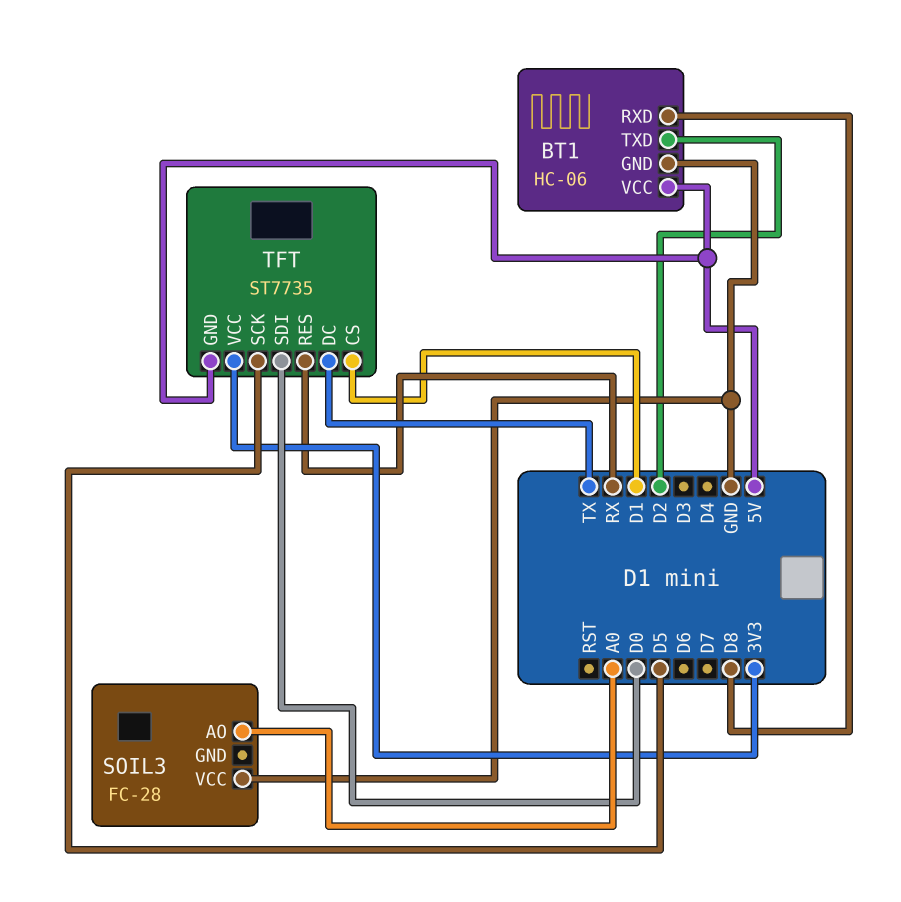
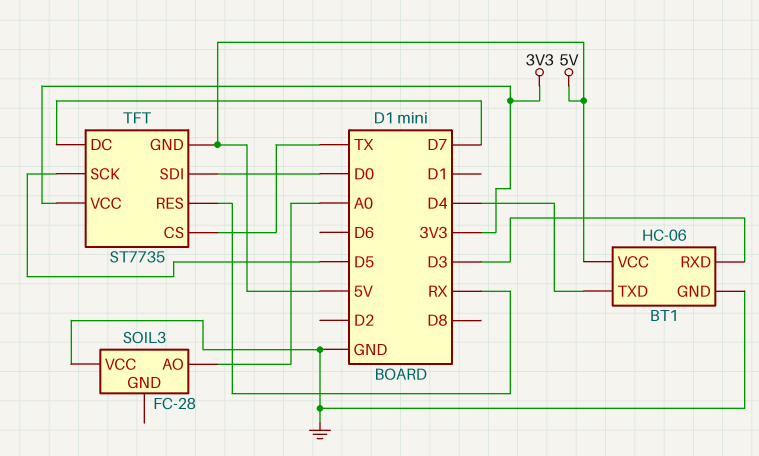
BT1 pin RXD: D8 -> D3
BT1 pin TXD: D2 -> D4
TFT pin CS: D1 -> TX
TFT pin DC: TX -> D7

